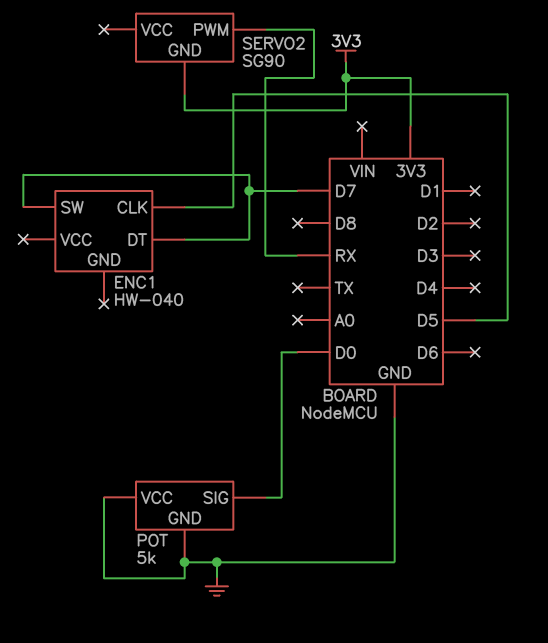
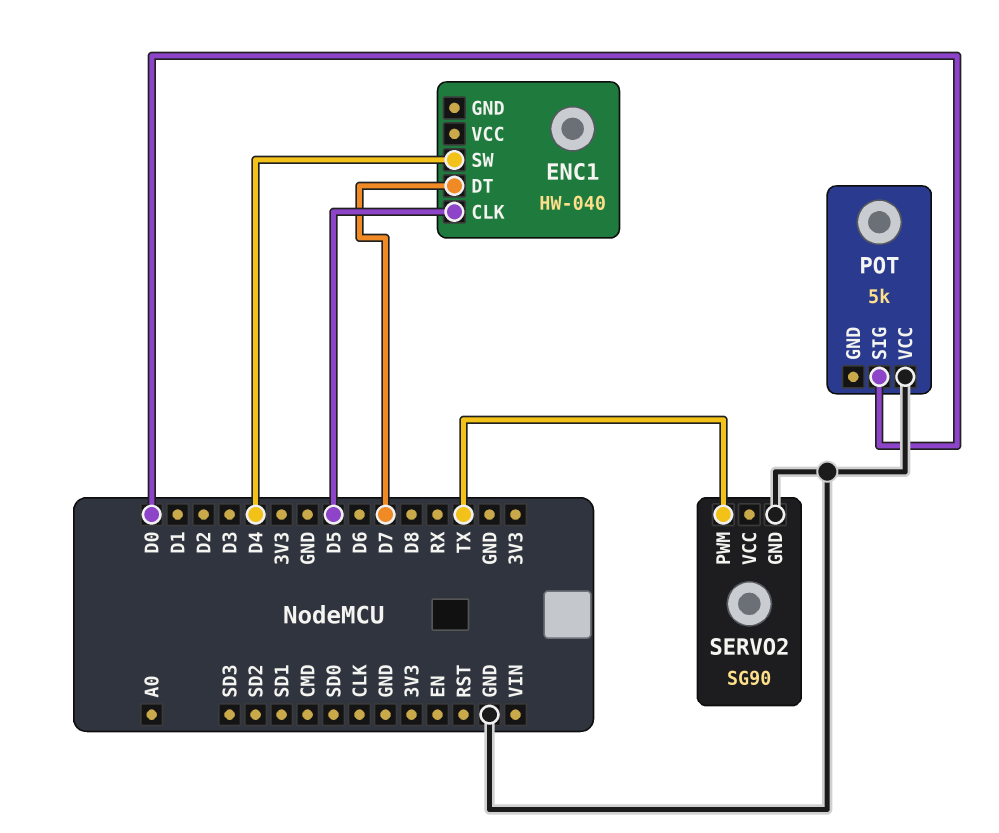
ENC1 pin SW: D7 -> D4
POT pin GND: GND -> none
SERVO2 pin GND: 3V3 -> GND
SERVO2 pin PWM: RX -> TX

